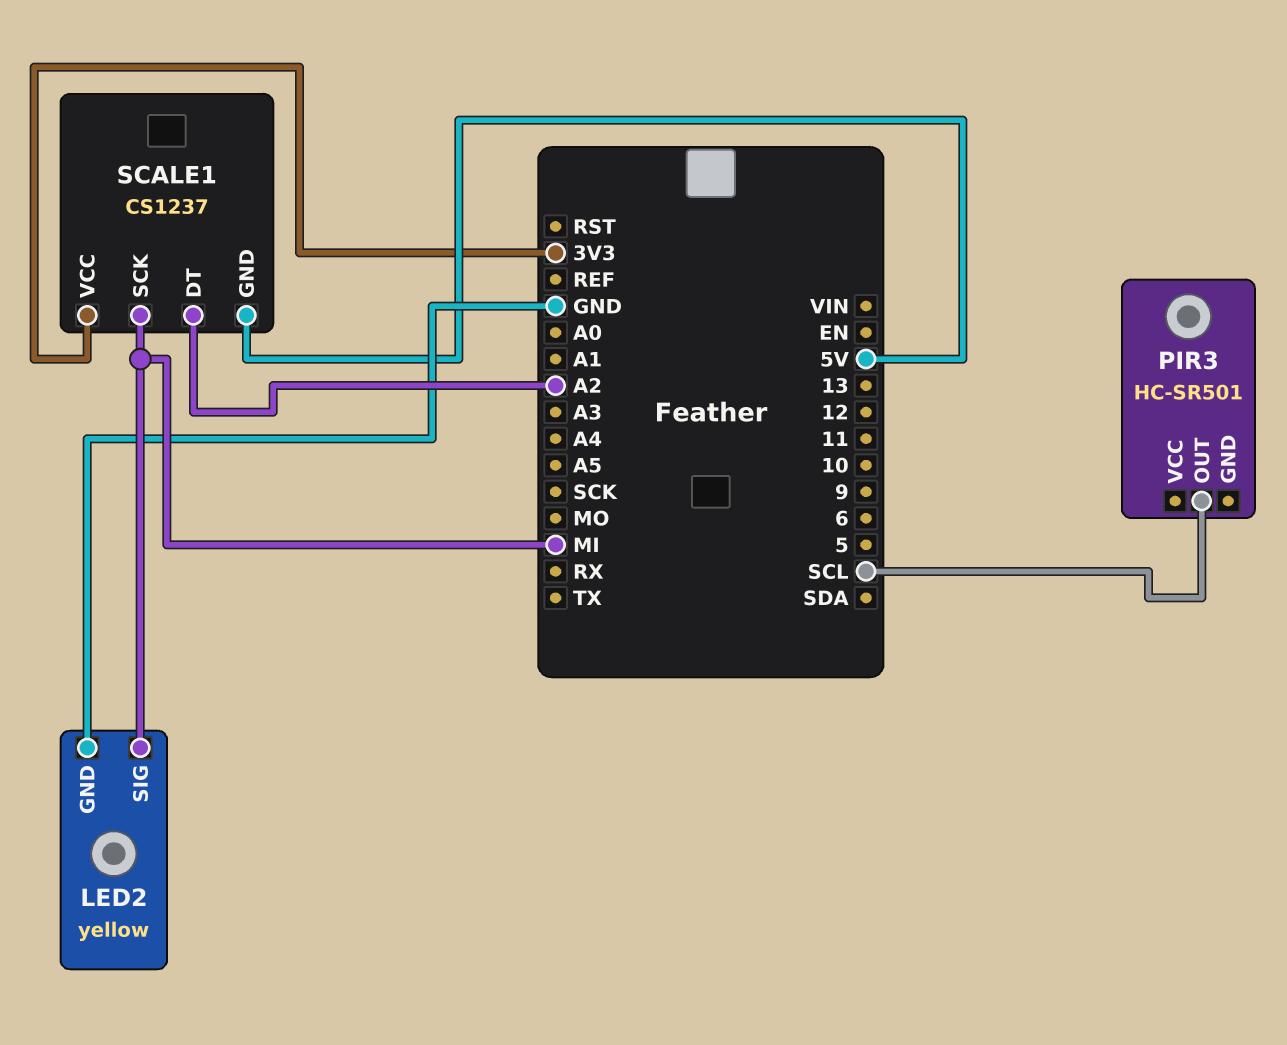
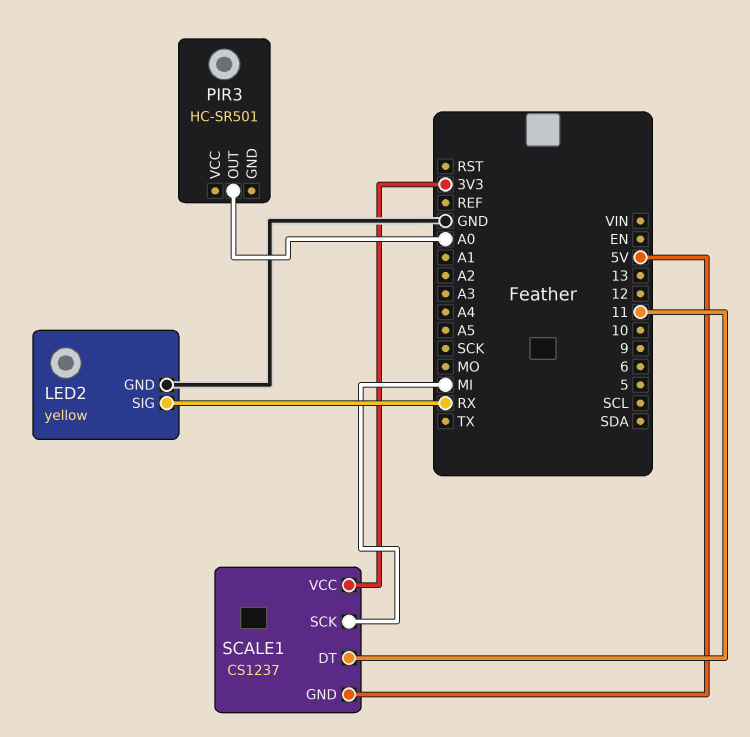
LED2 pin SIG: MI -> RX
PIR3 pin OUT: SCL -> A0
SCALE1 pin DT: A2 -> 11

